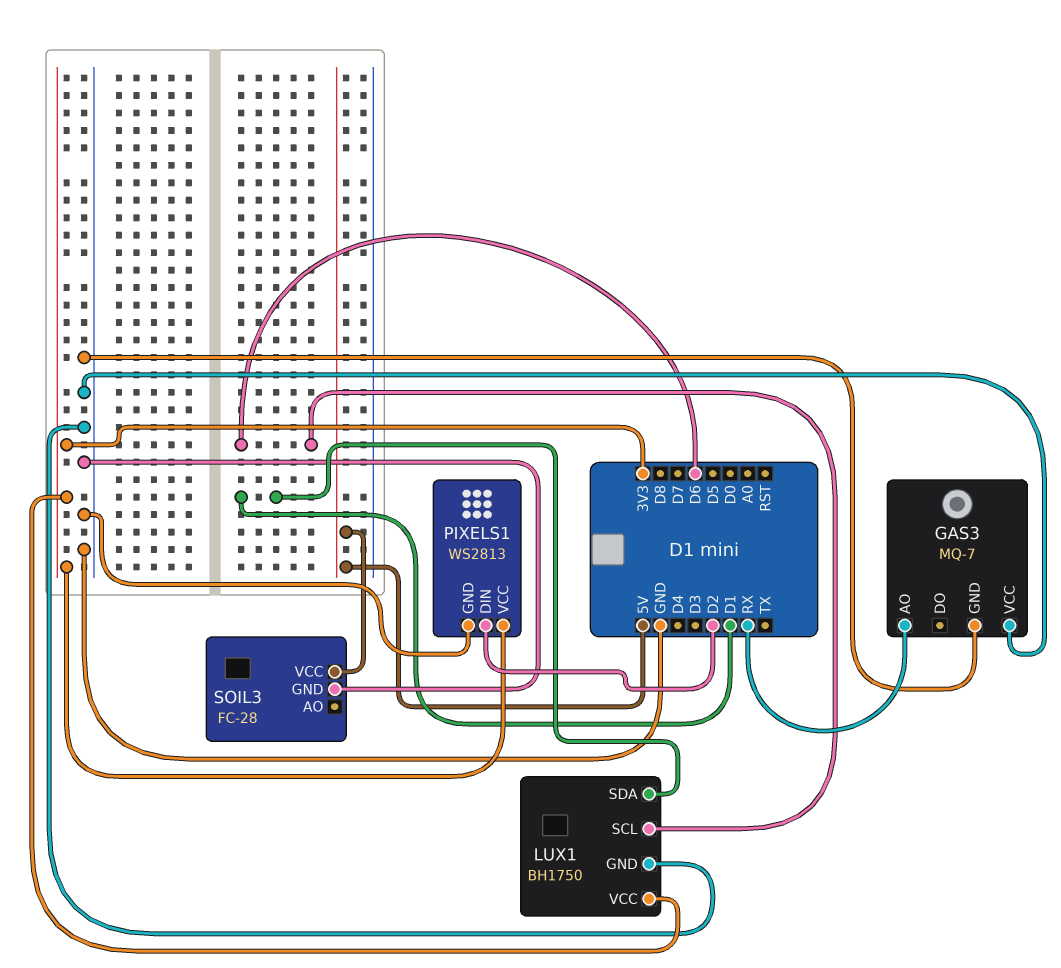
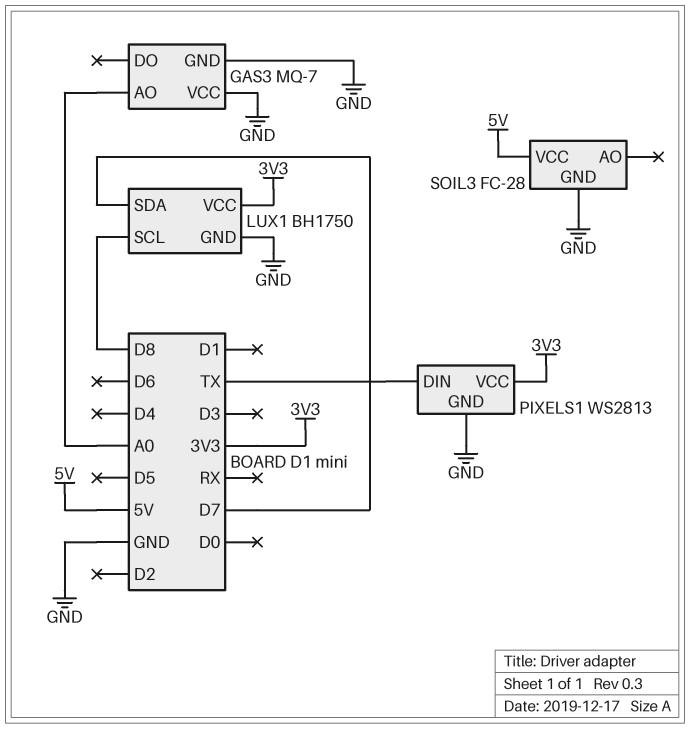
GAS3 pin AO: RX -> A0
LUX1 pin SCL: D6 -> D8
LUX1 pin SDA: D1 -> D7
PIXELS1 pin DIN: D2 -> TX

